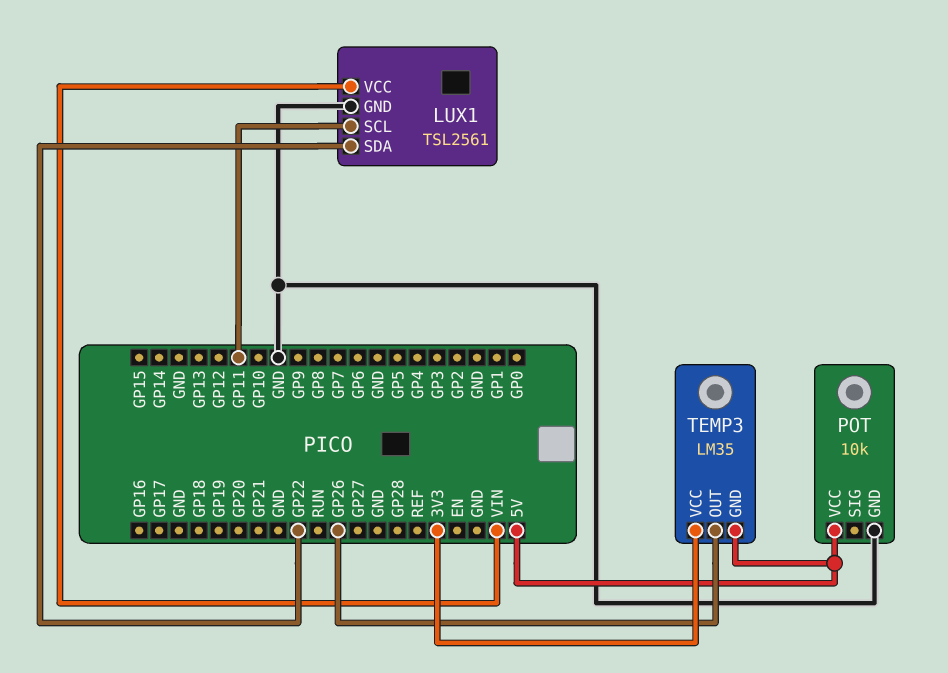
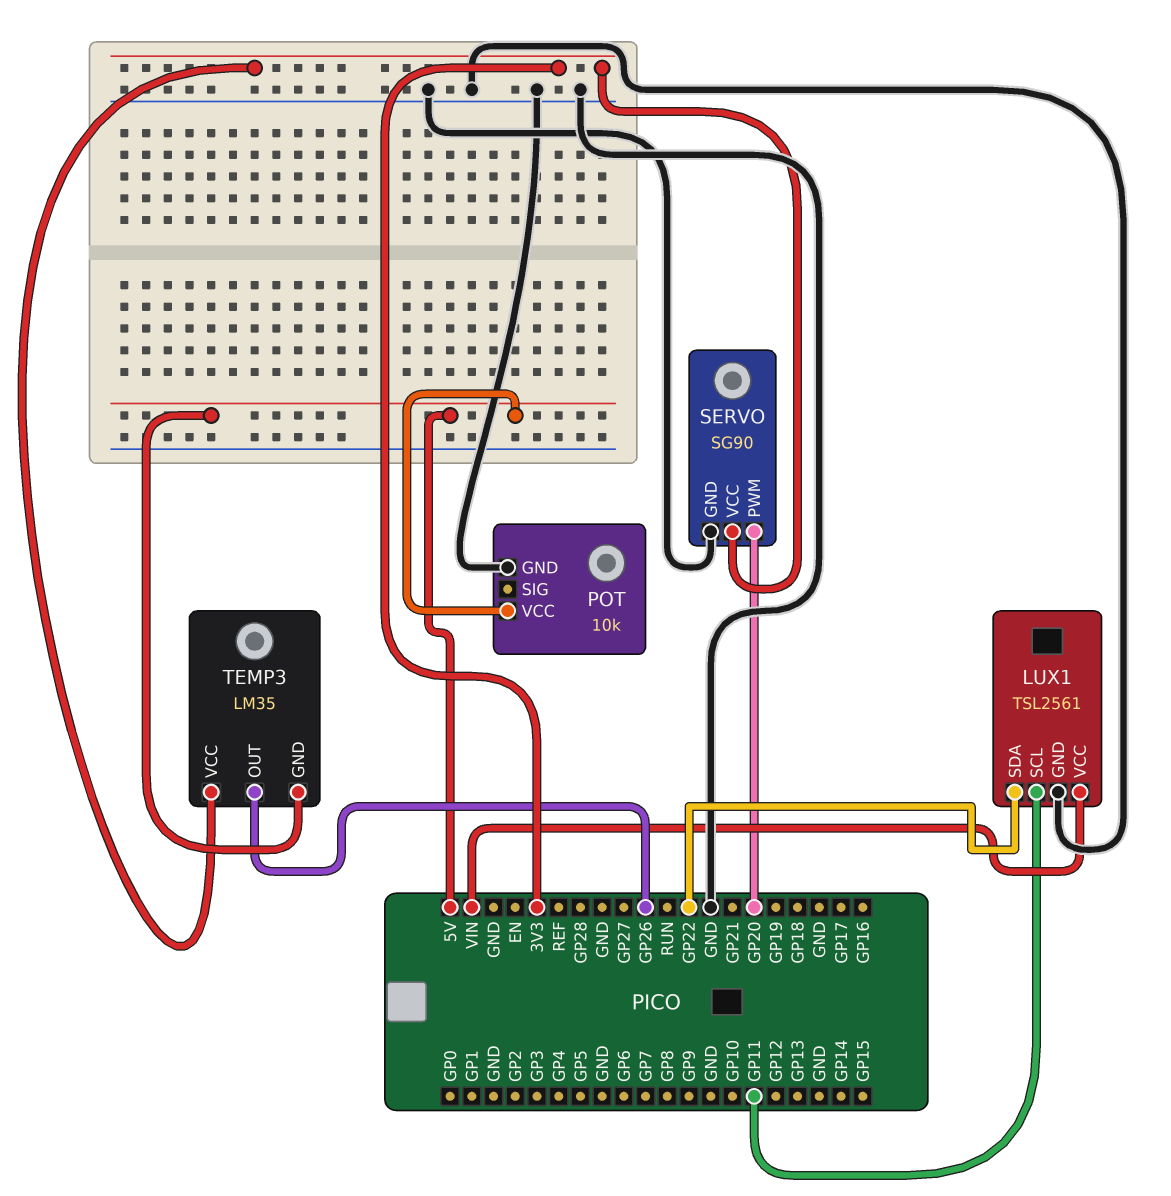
SERVO: none -> SG90
SERVO pin GND: none -> GND
SERVO pin PWM: none -> GP20
SERVO pin VCC: none -> 3V3

